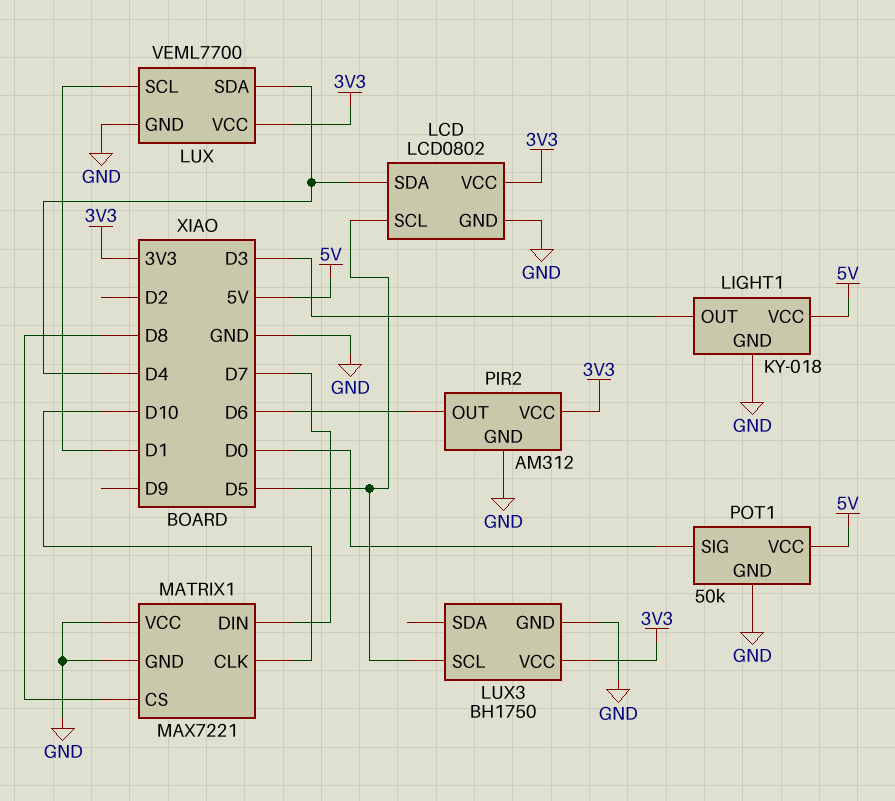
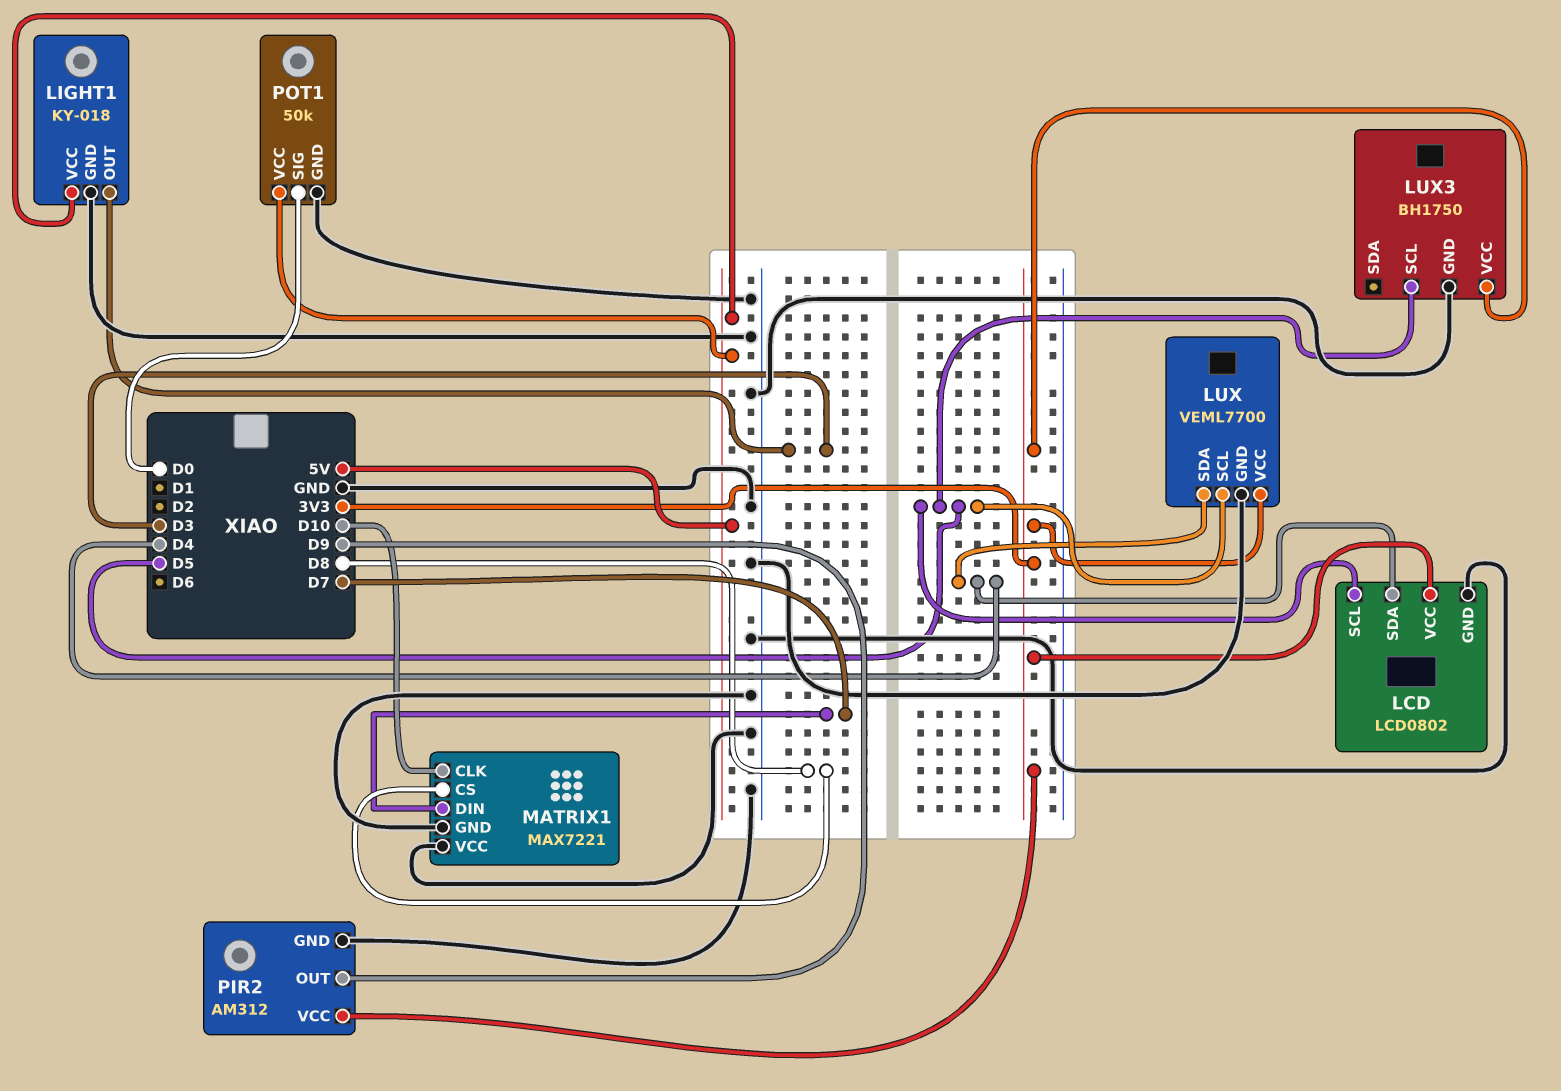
LUX pin SCL: D1 -> D5
PIR2 pin OUT: D6 -> D9

